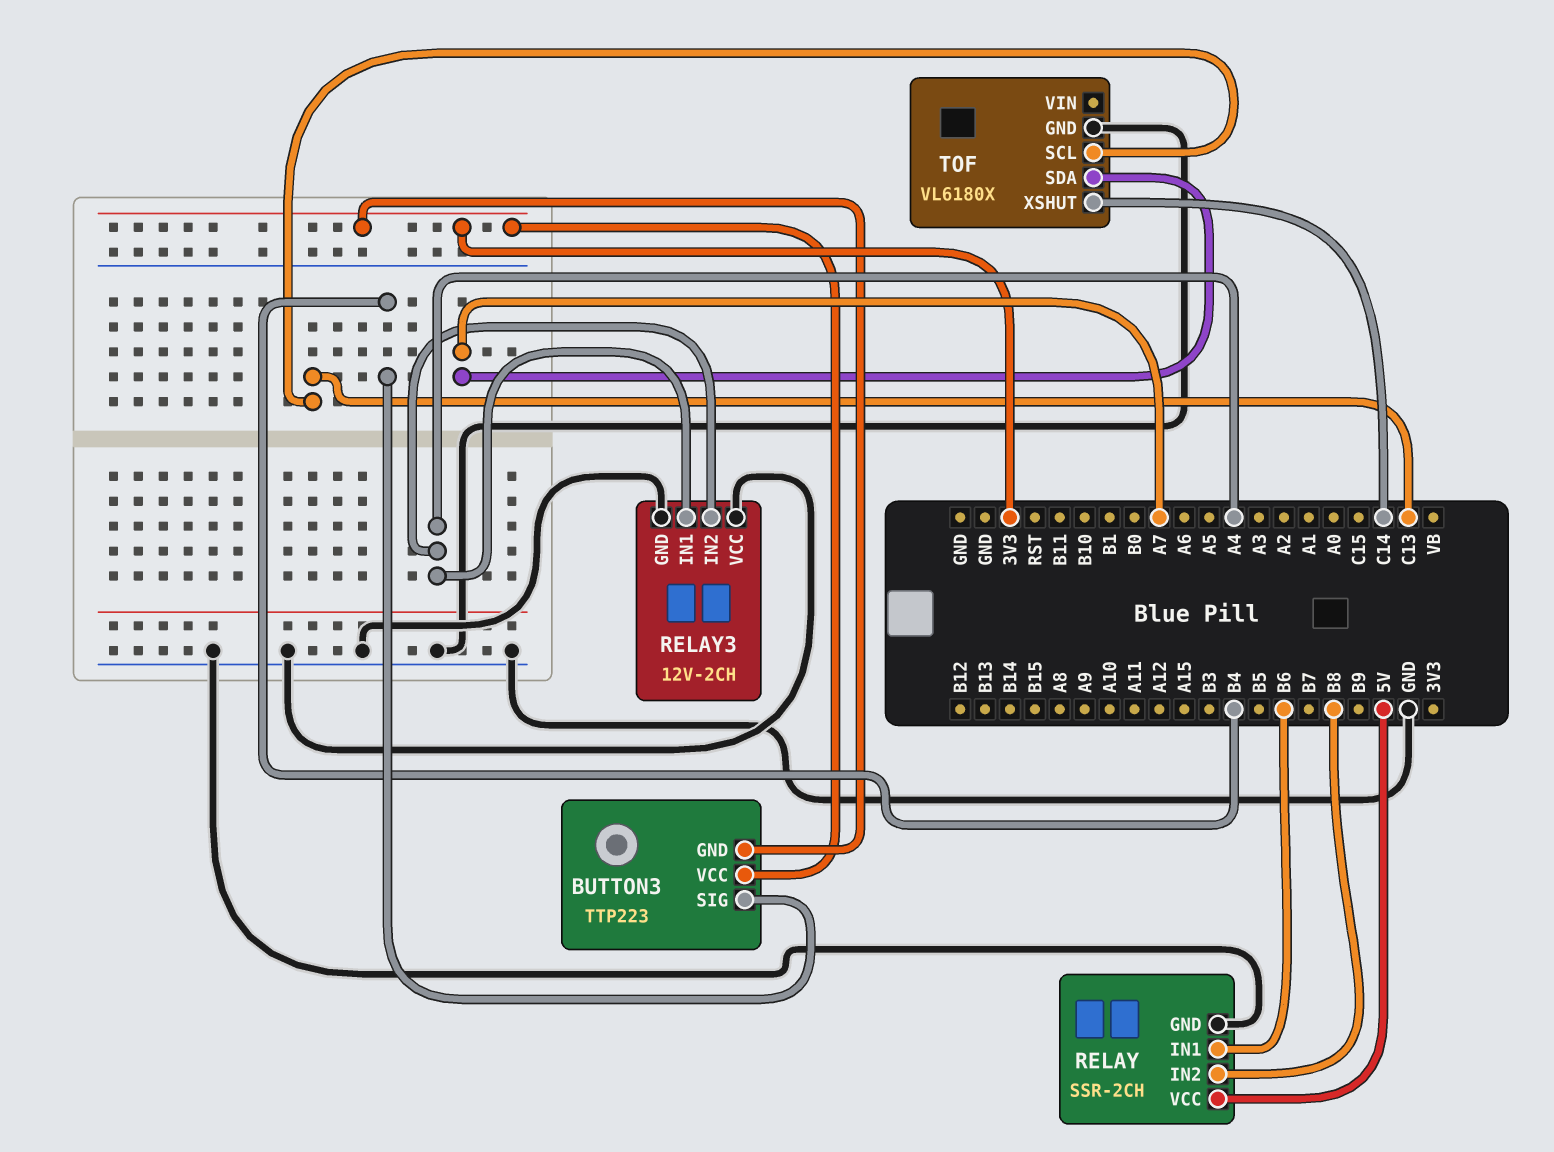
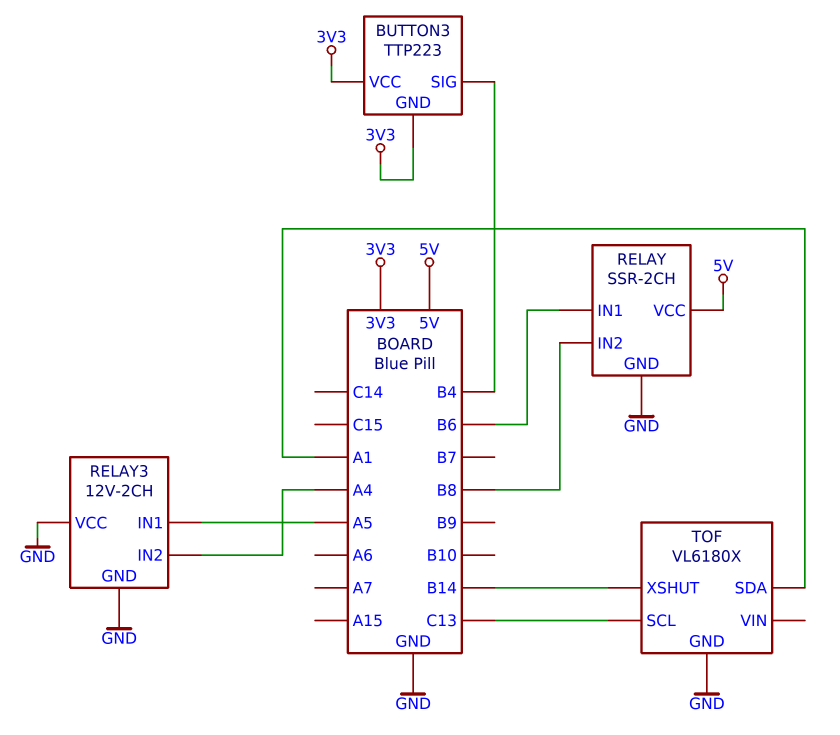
RELAY3 pin IN1: A4 -> A5
TOF pin SDA: A7 -> A1
TOF pin XSHUT: C14 -> B14

